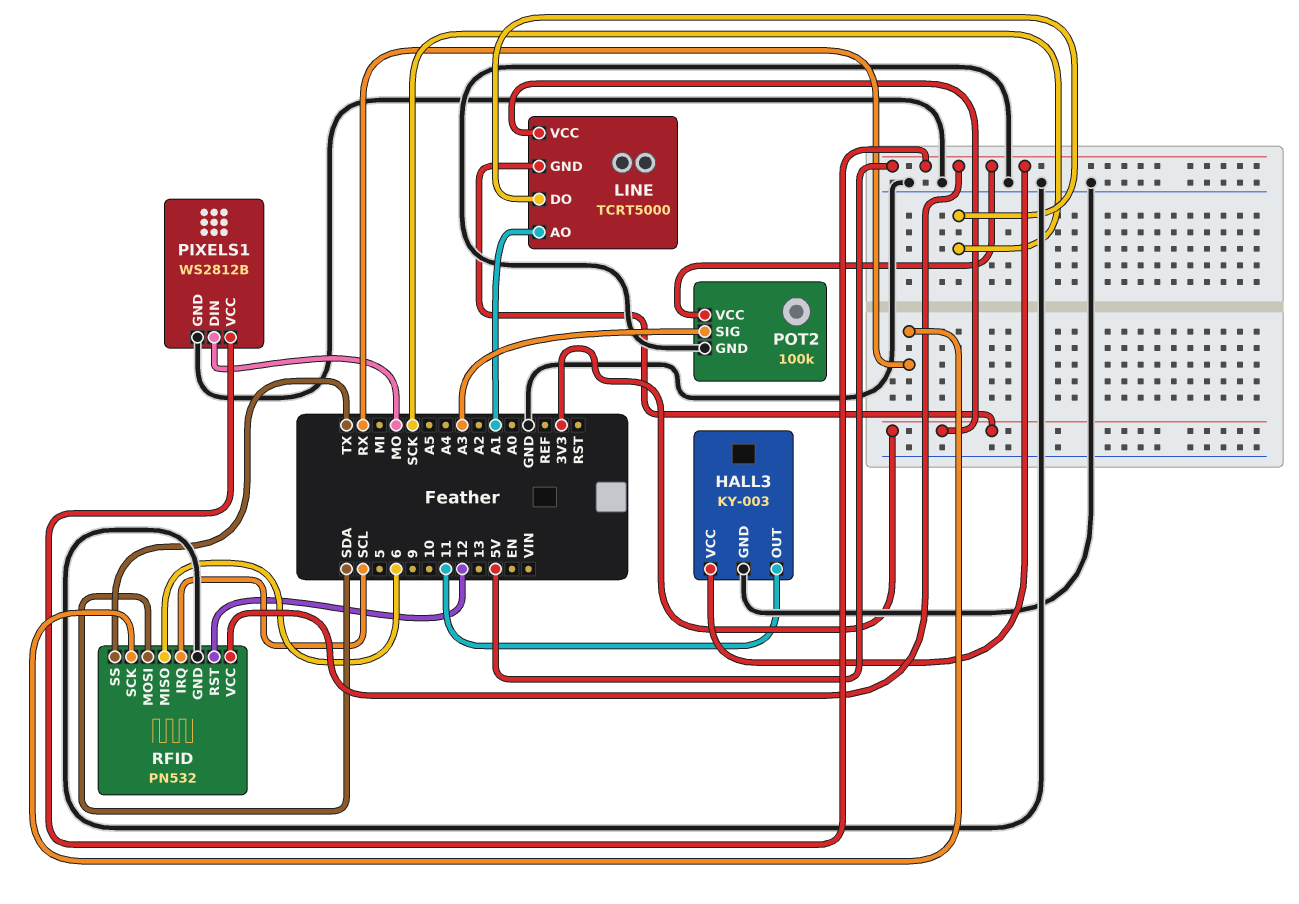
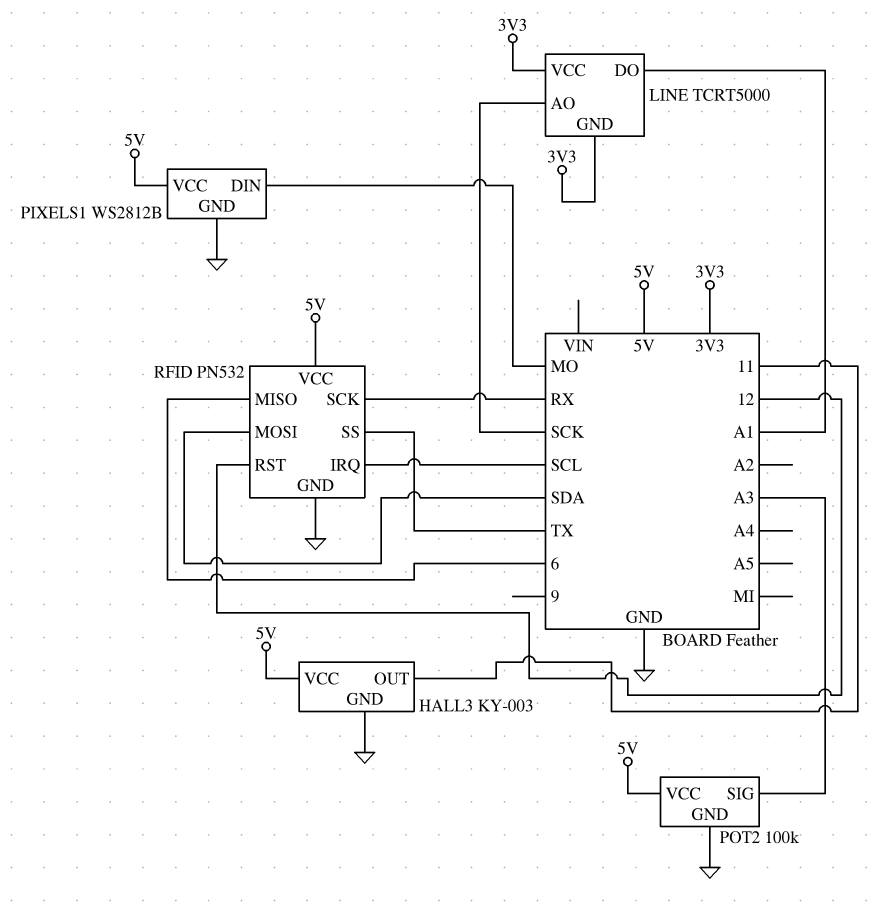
LINE pin AO: A1 -> SCK
LINE pin DO: SCK -> A1

